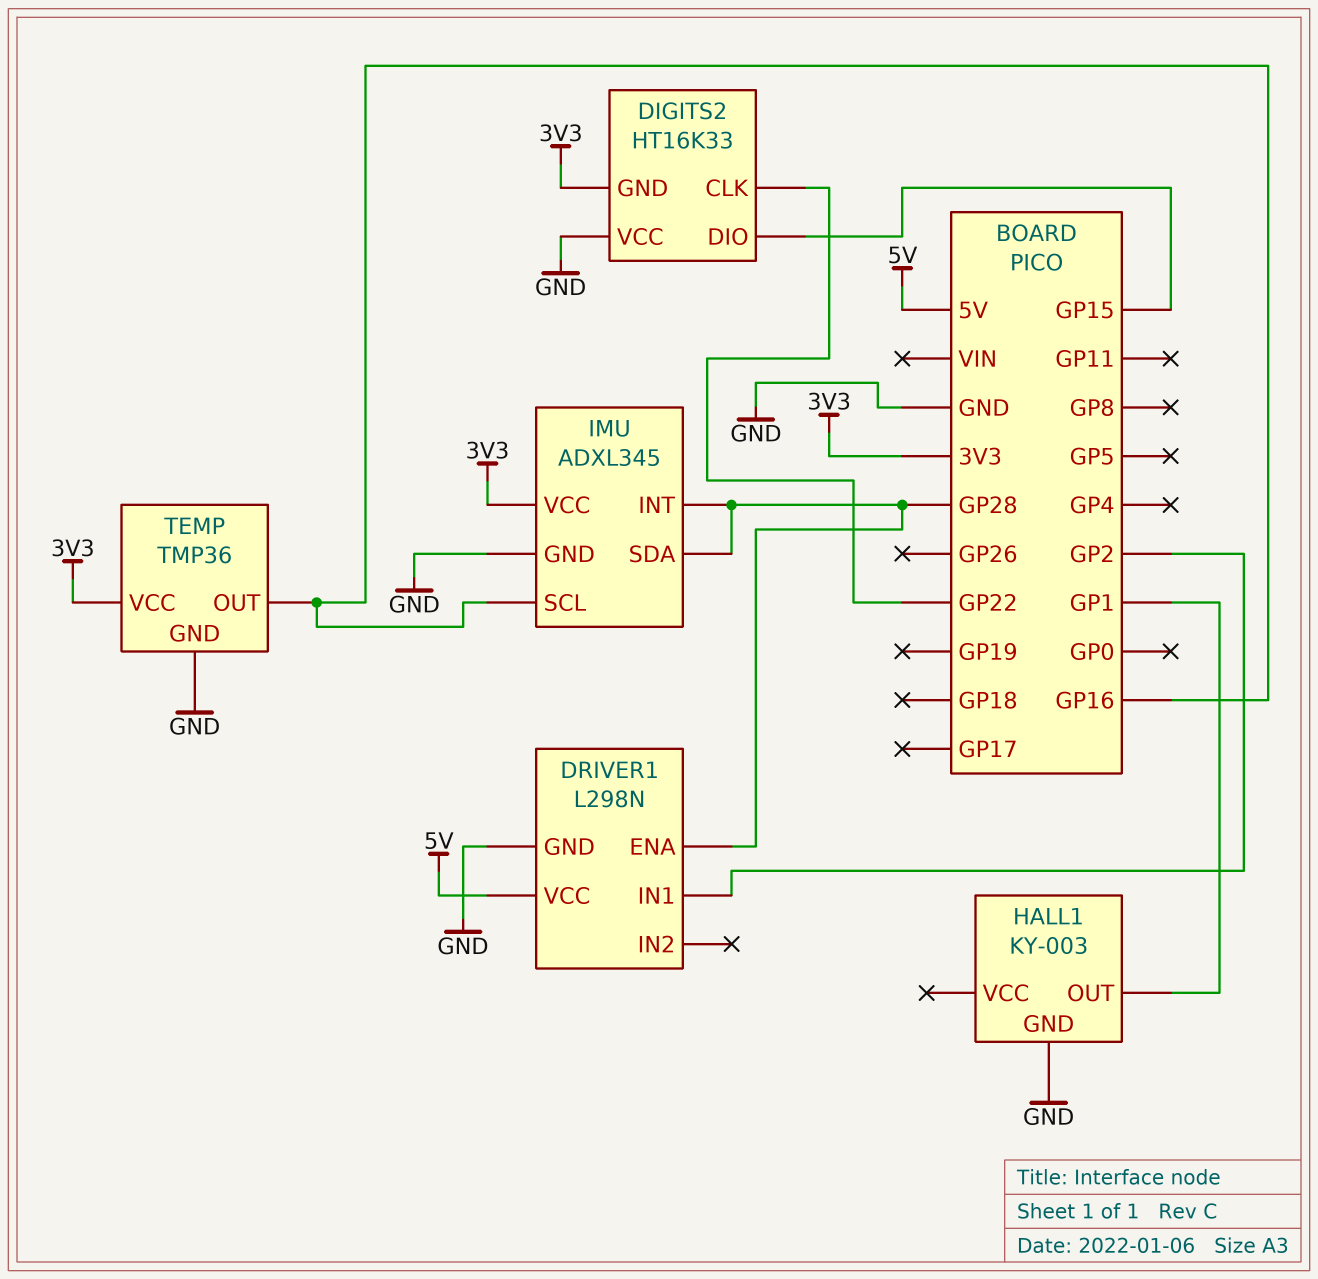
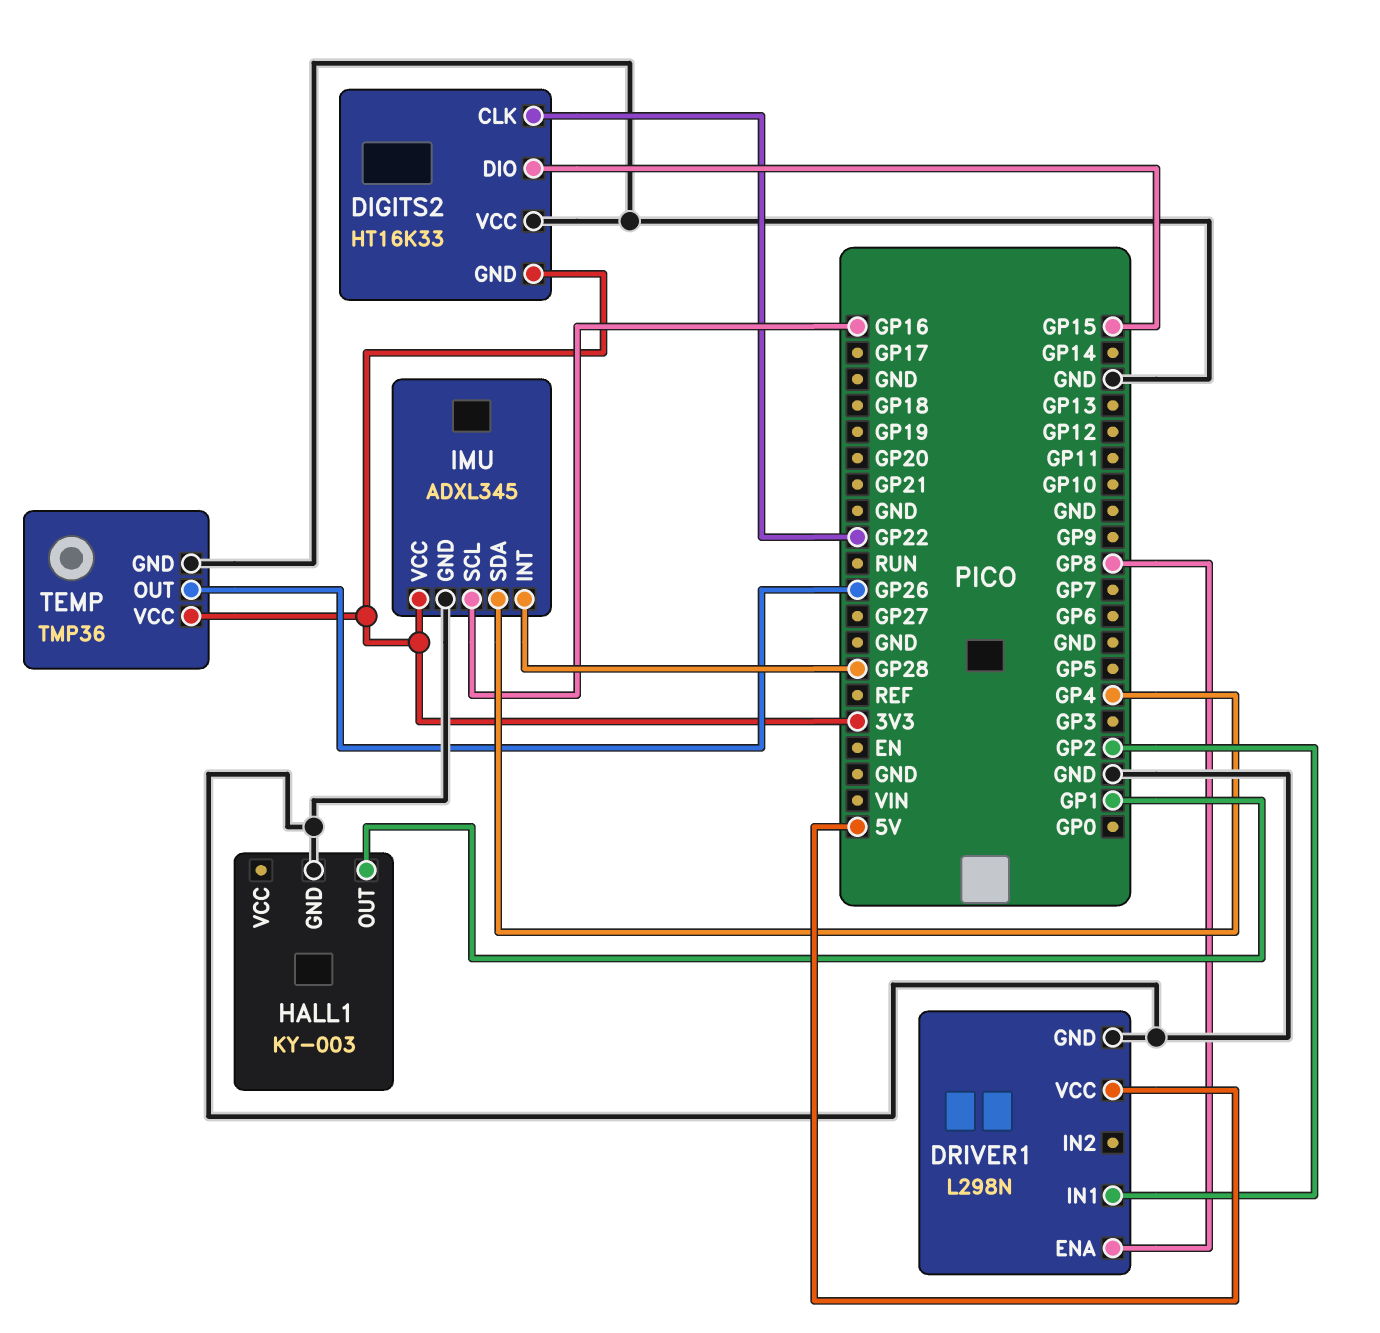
DRIVER1 pin ENA: GP28 -> GP8
IMU pin SDA: GP28 -> GP4
TEMP pin OUT: GP16 -> GP26

